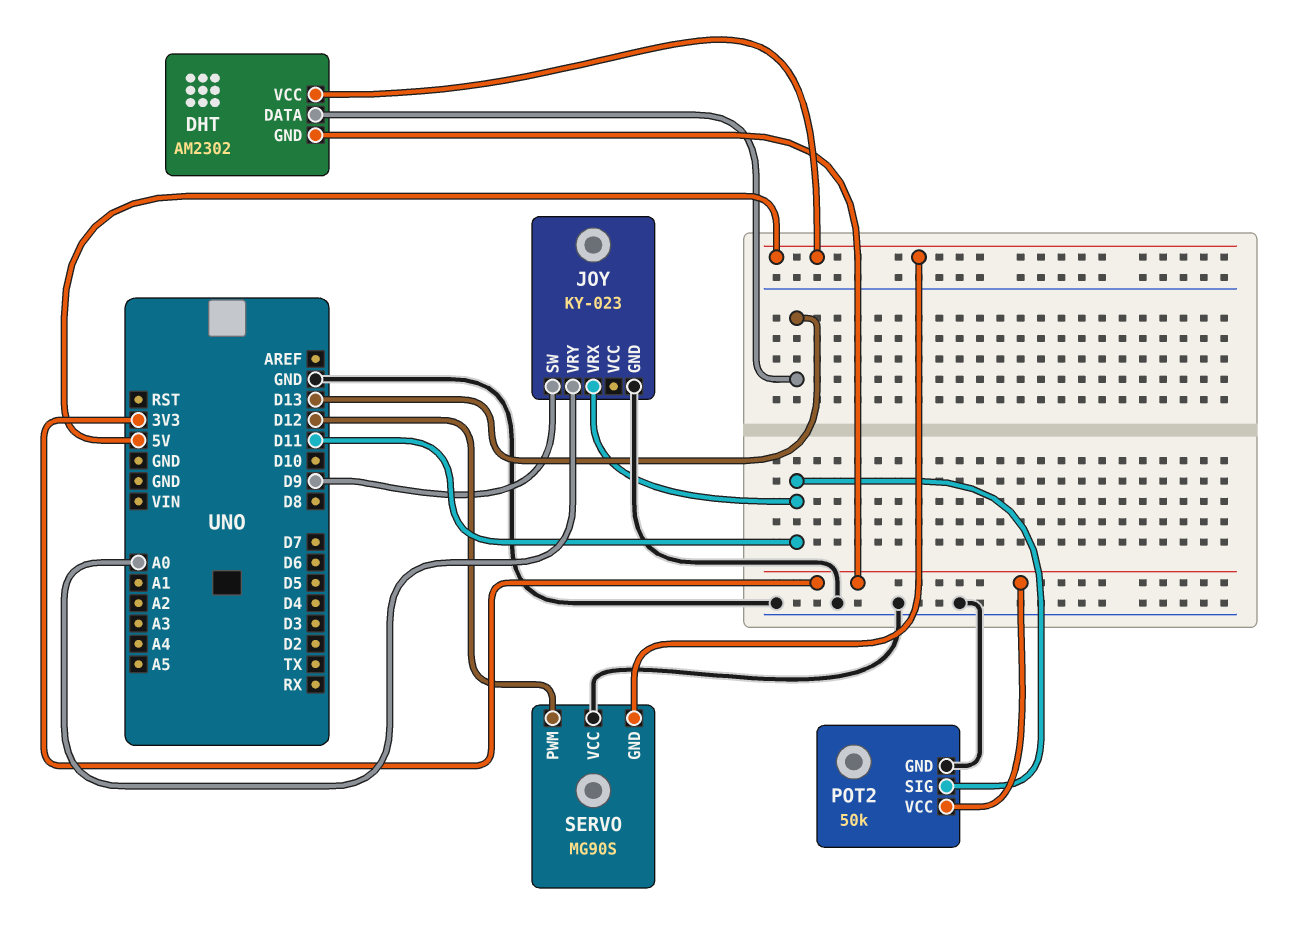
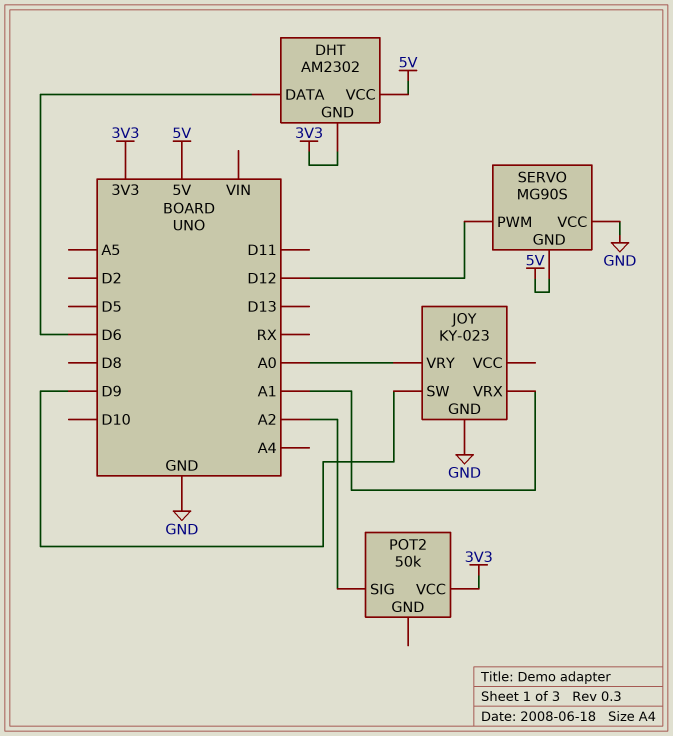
DHT pin DATA: D13 -> D6
JOY pin VRX: D11 -> A1
POT2 pin GND: GND -> none
POT2 pin SIG: D11 -> A2

